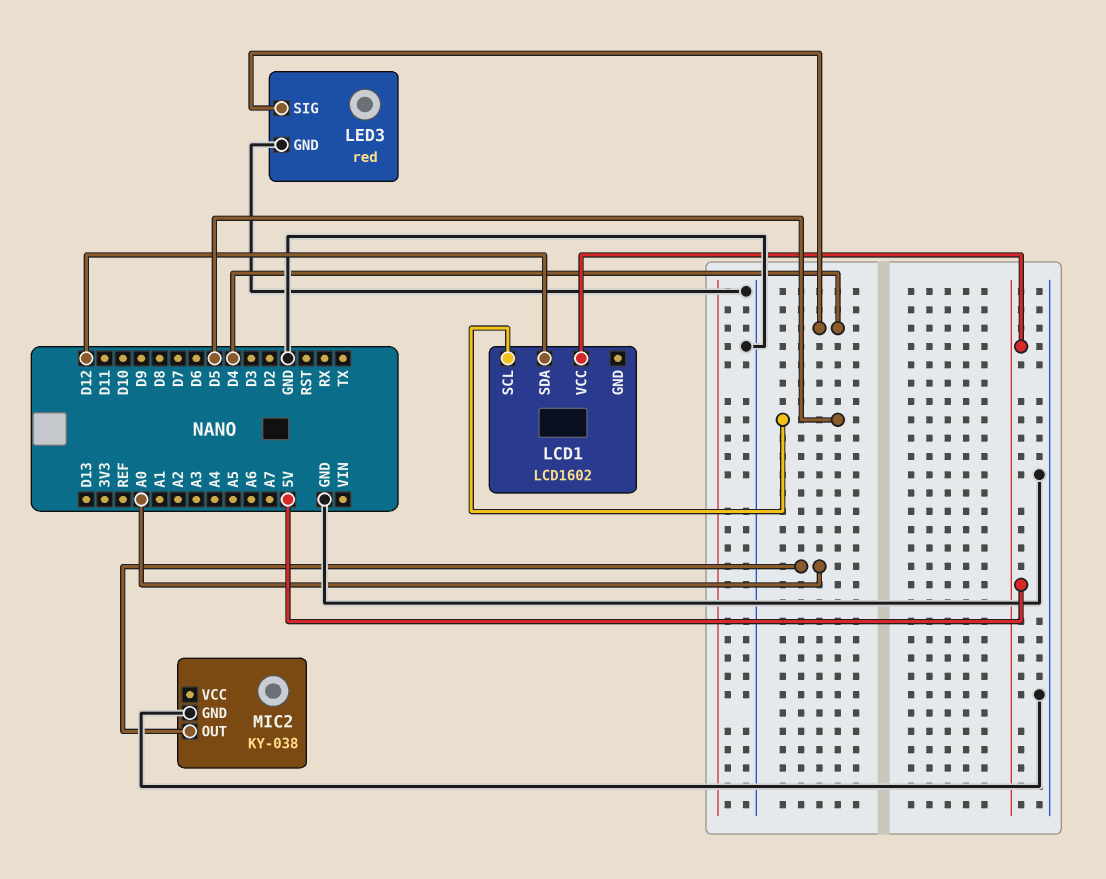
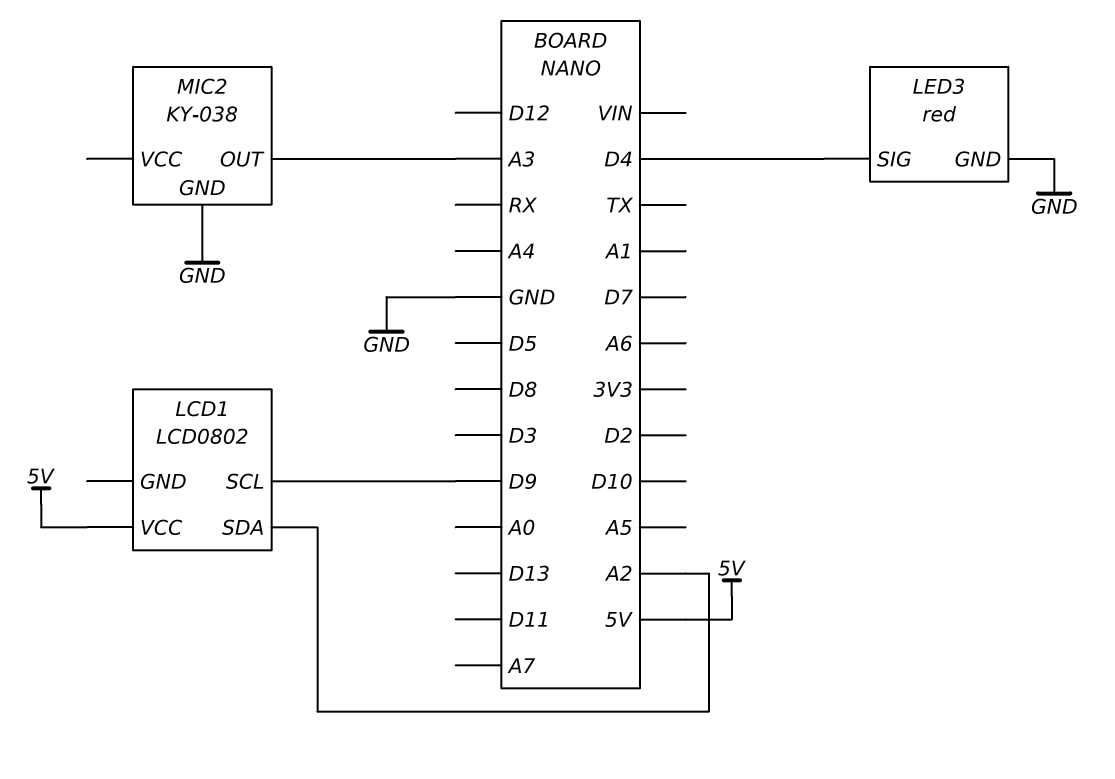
LCD1: LCD1602 -> LCD0802
LCD1 pin SCL: D5 -> D9
LCD1 pin SDA: D12 -> A2
MIC2 pin OUT: A0 -> A3

